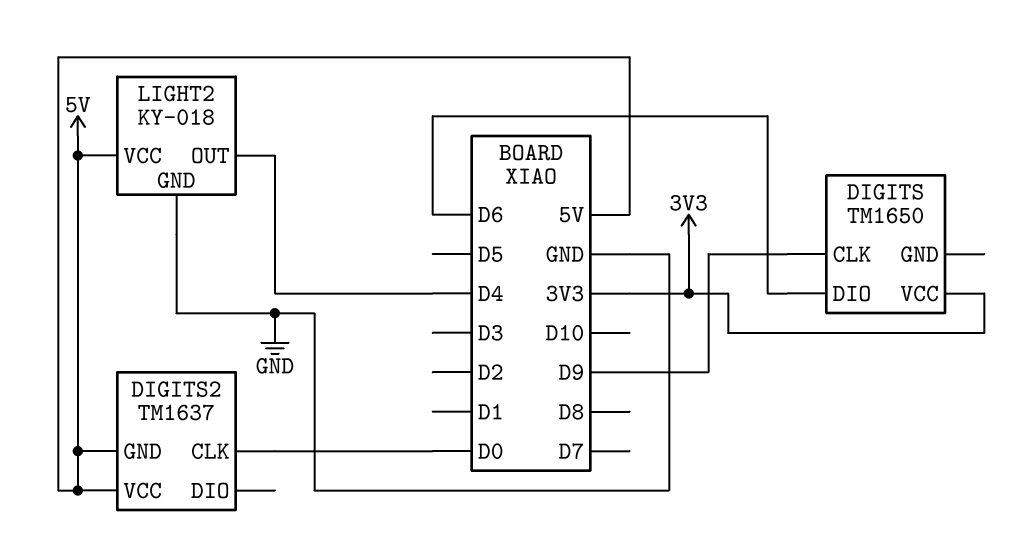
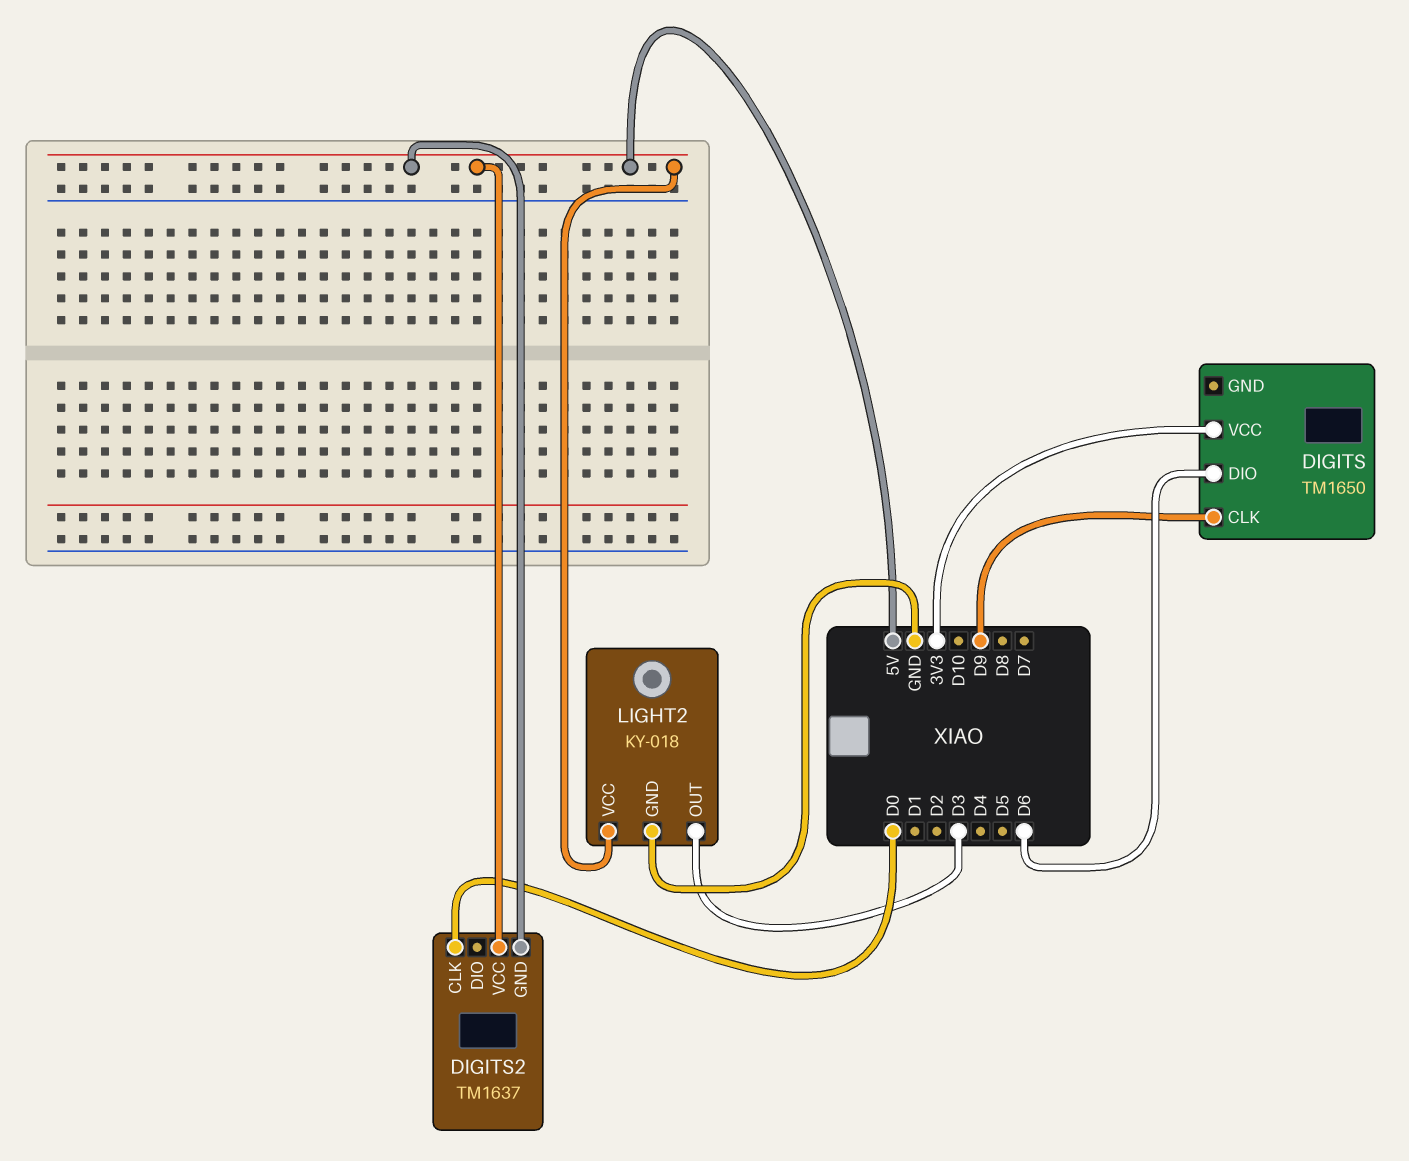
LIGHT2 pin OUT: D4 -> D3

